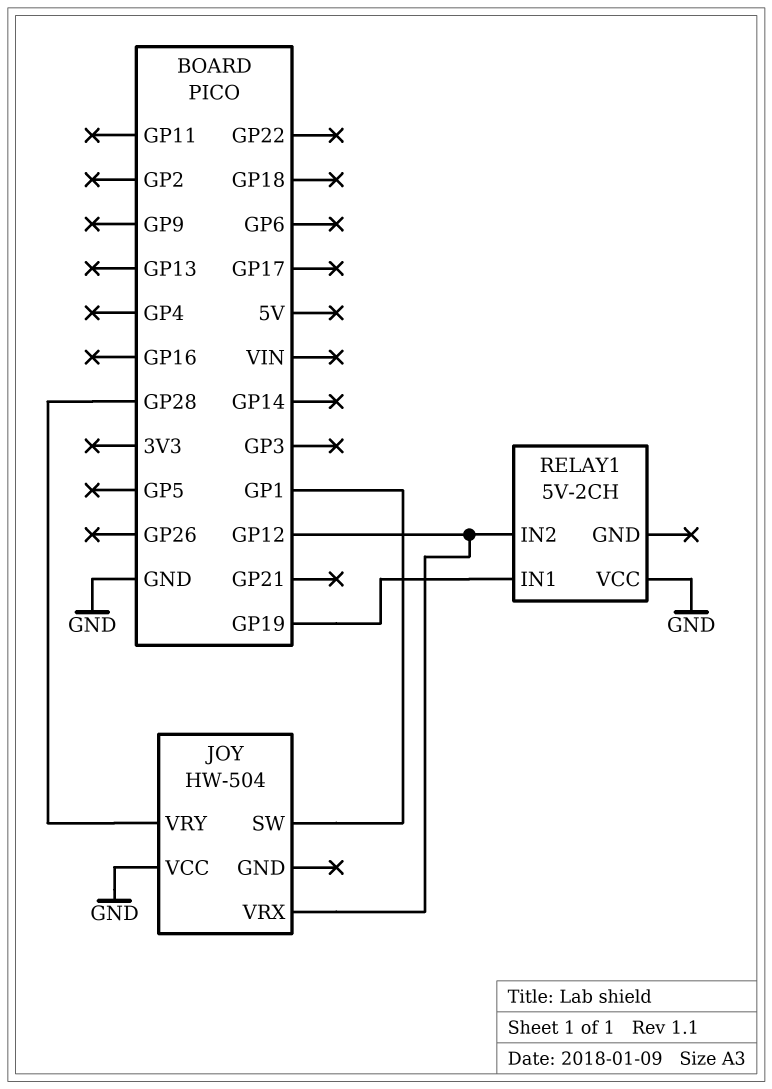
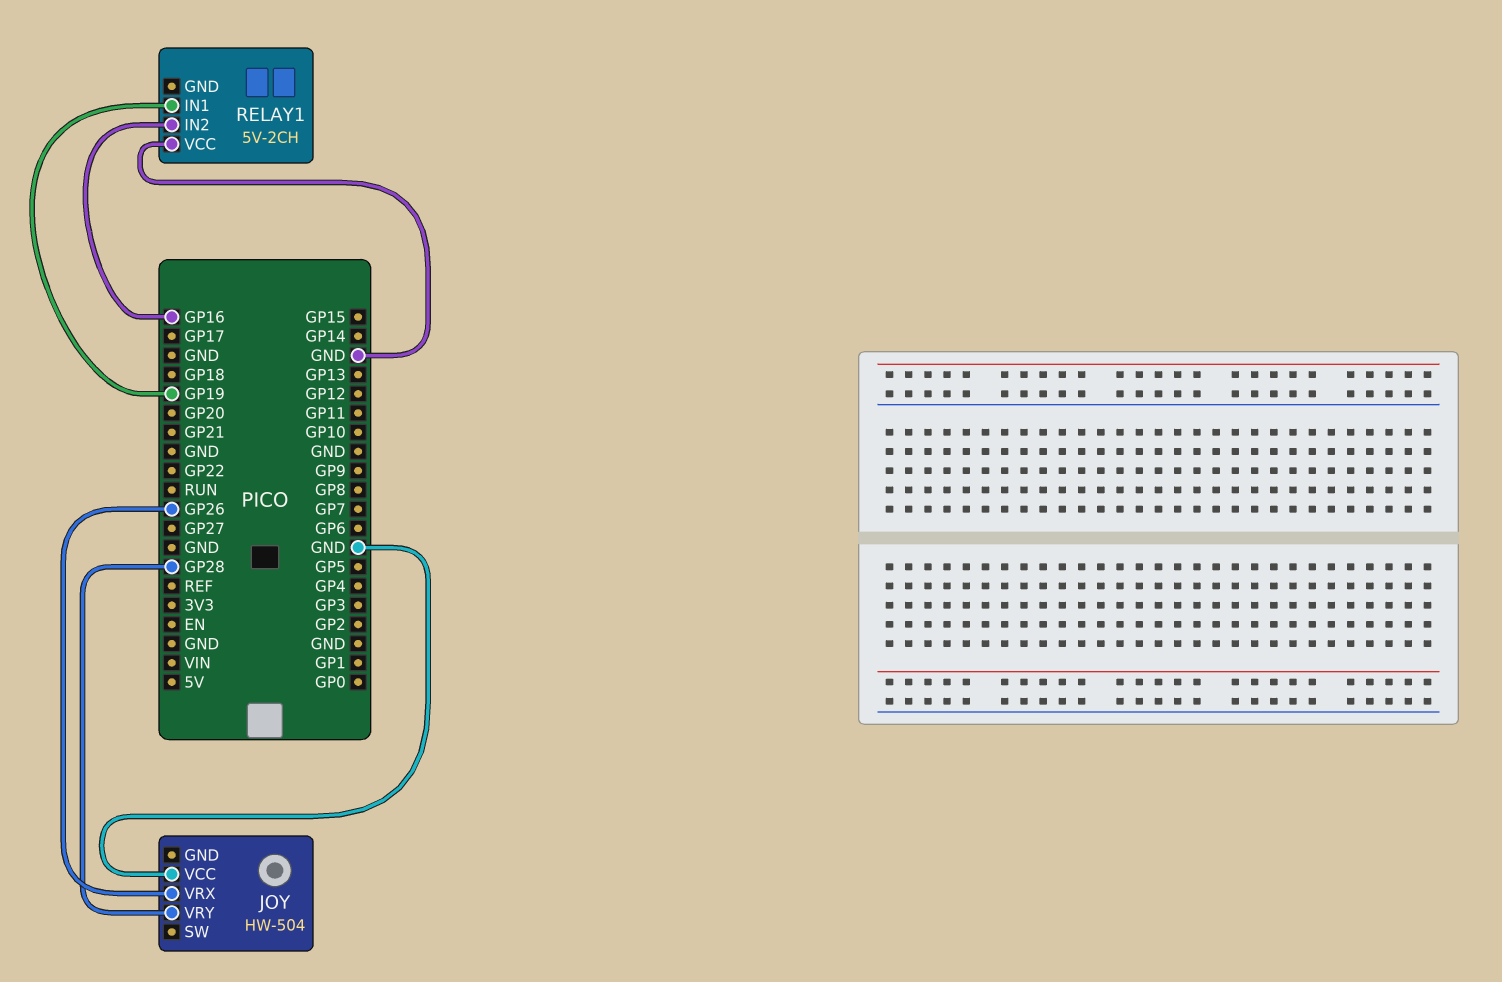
JOY pin SW: GP1 -> none
JOY pin VRX: GP12 -> GP26
RELAY1 pin IN2: GP12 -> GP16

